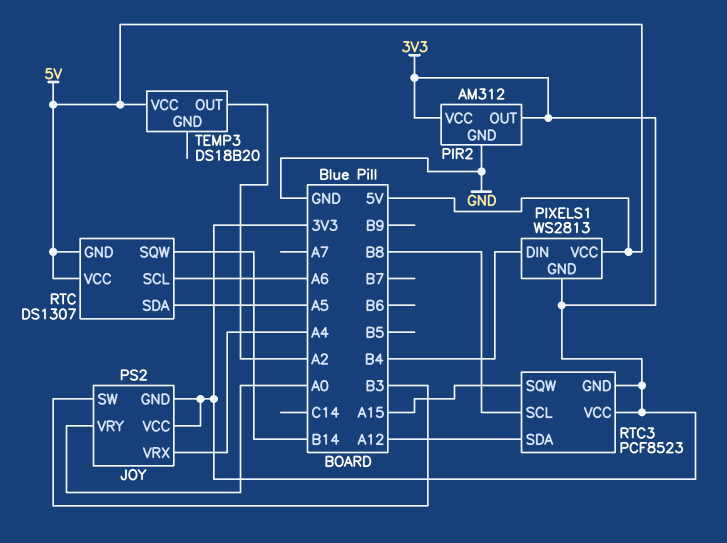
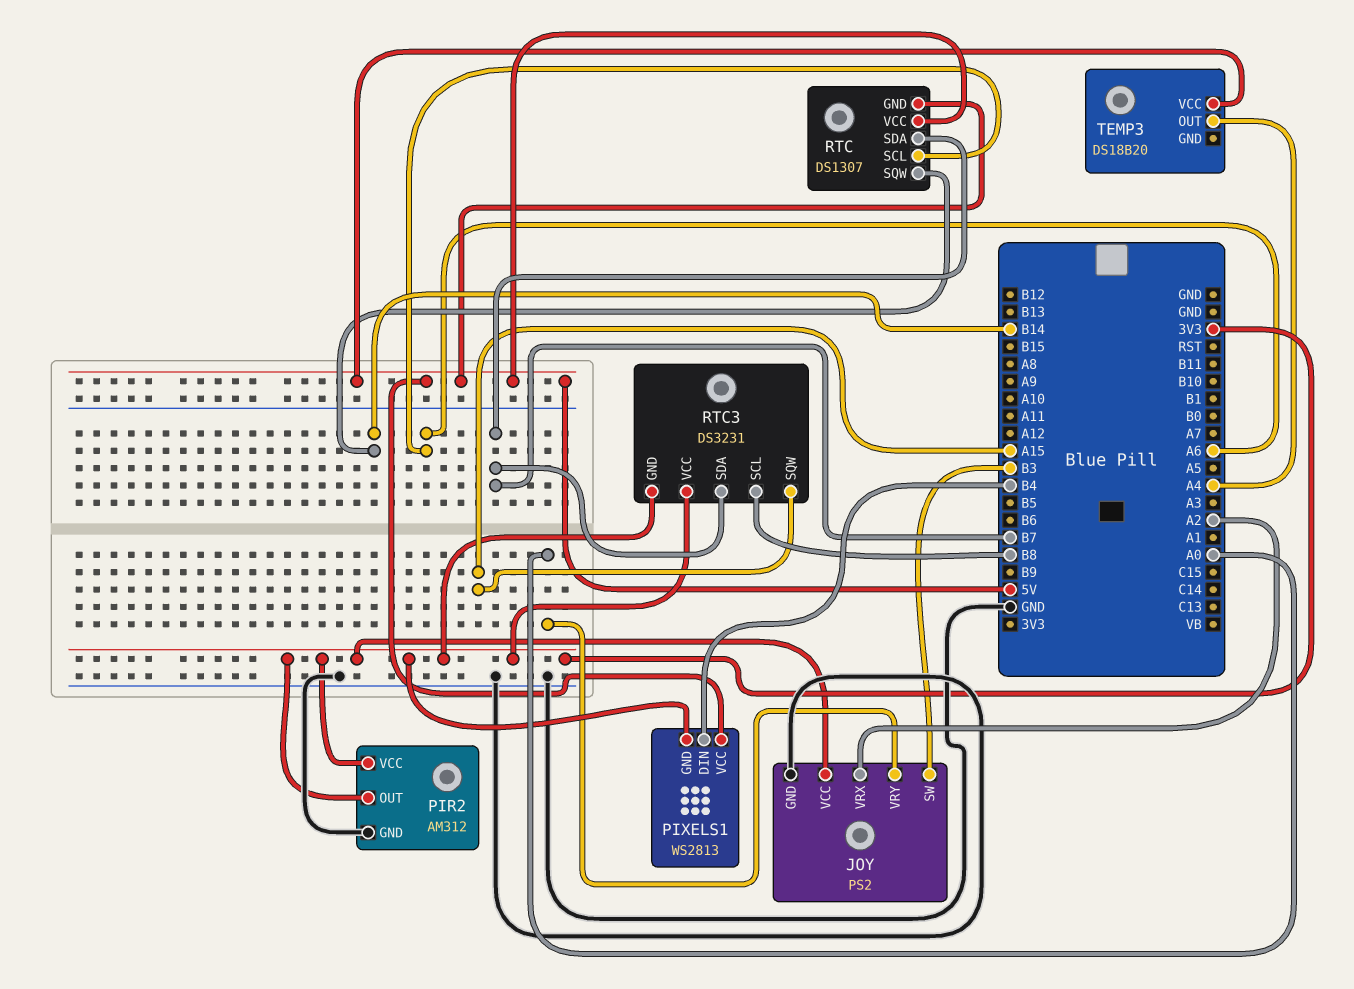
JOY pin GND: 3V3 -> GND
JOY pin VRX: A4 -> A2
RTC pin SDA: A5 -> B7
RTC3: PCF8523 -> DS3231
RTC3 pin SDA: A12 -> B7
TEMP3 pin OUT: A2 -> A4

